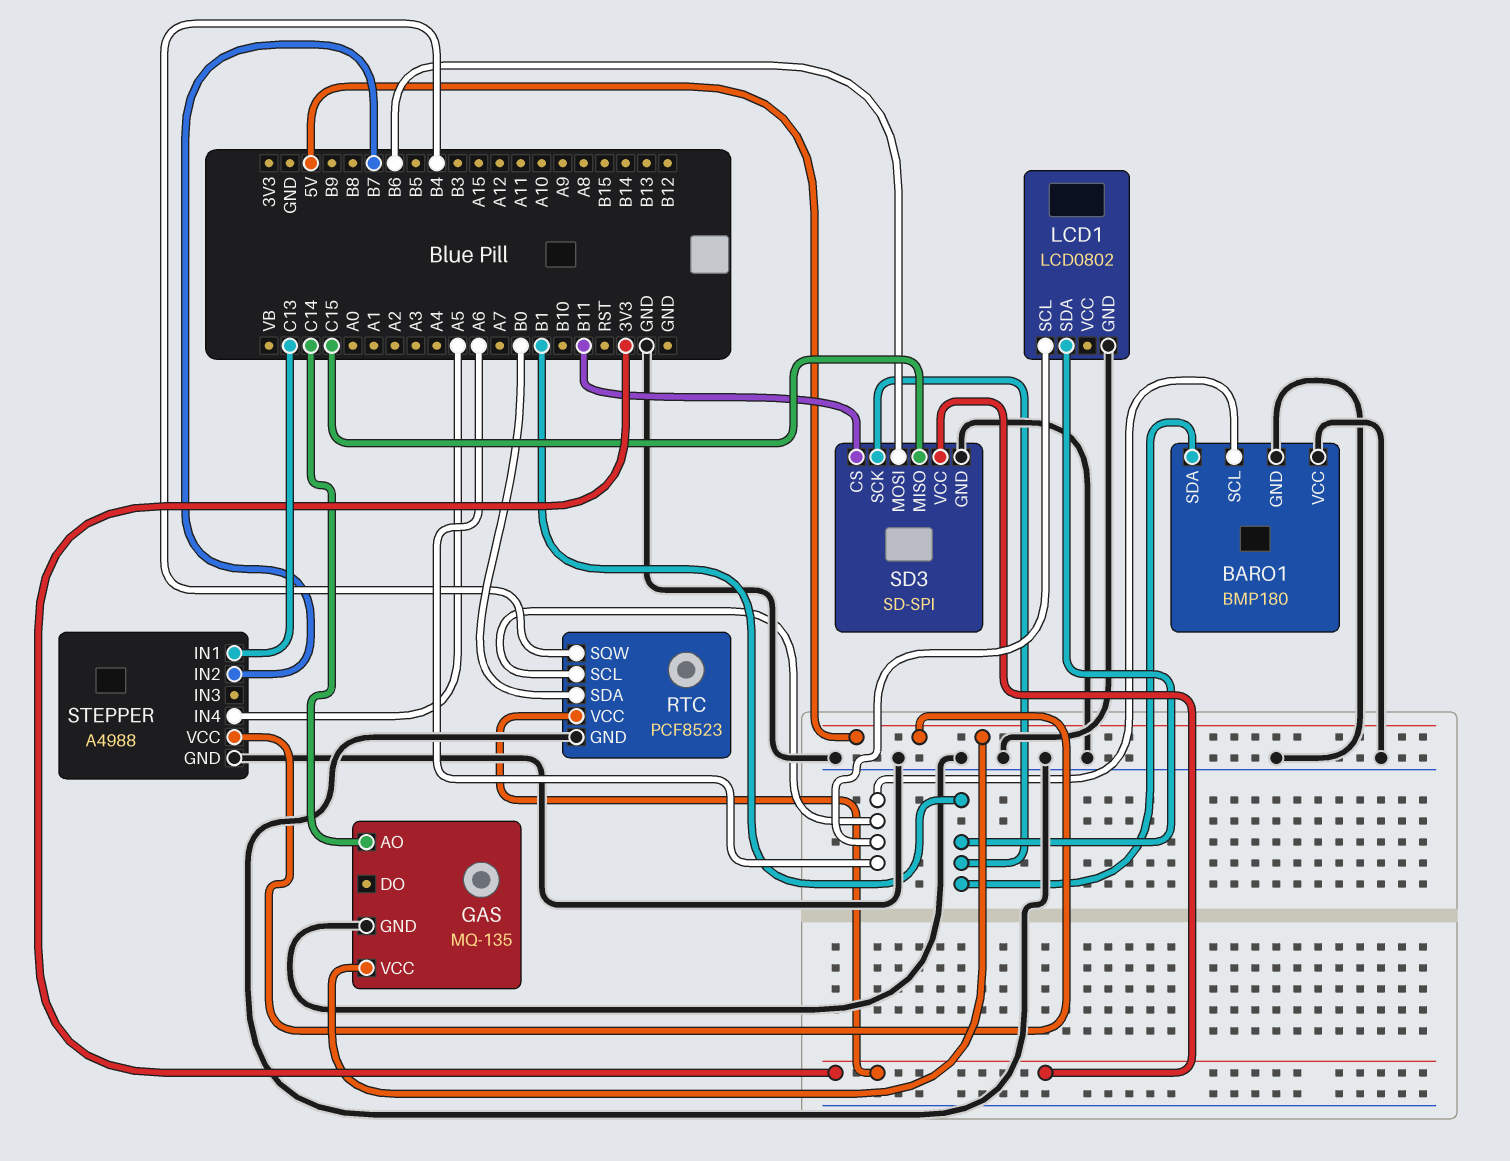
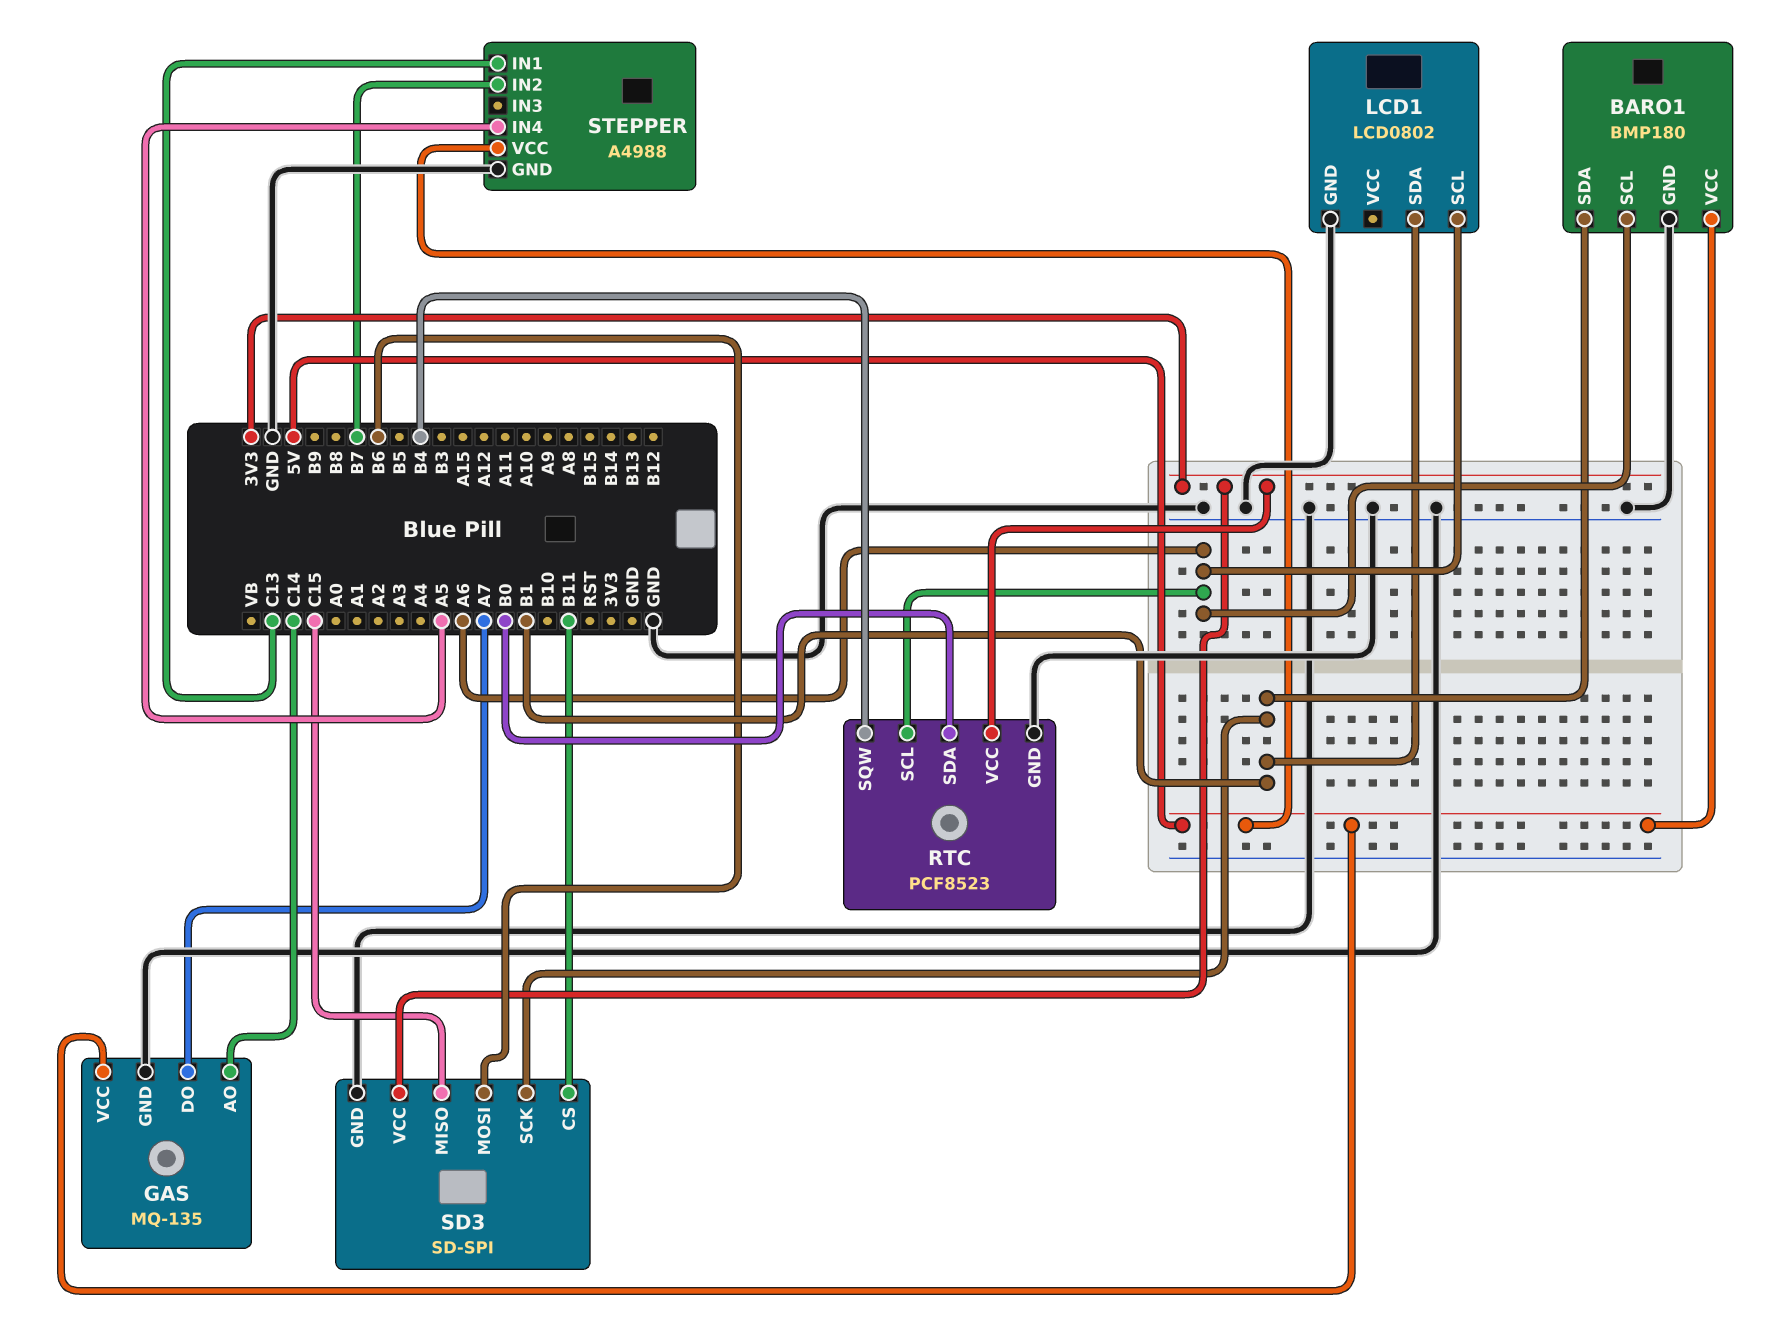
BARO1 pin VCC: GND -> 5V
GAS pin DO: none -> A7

